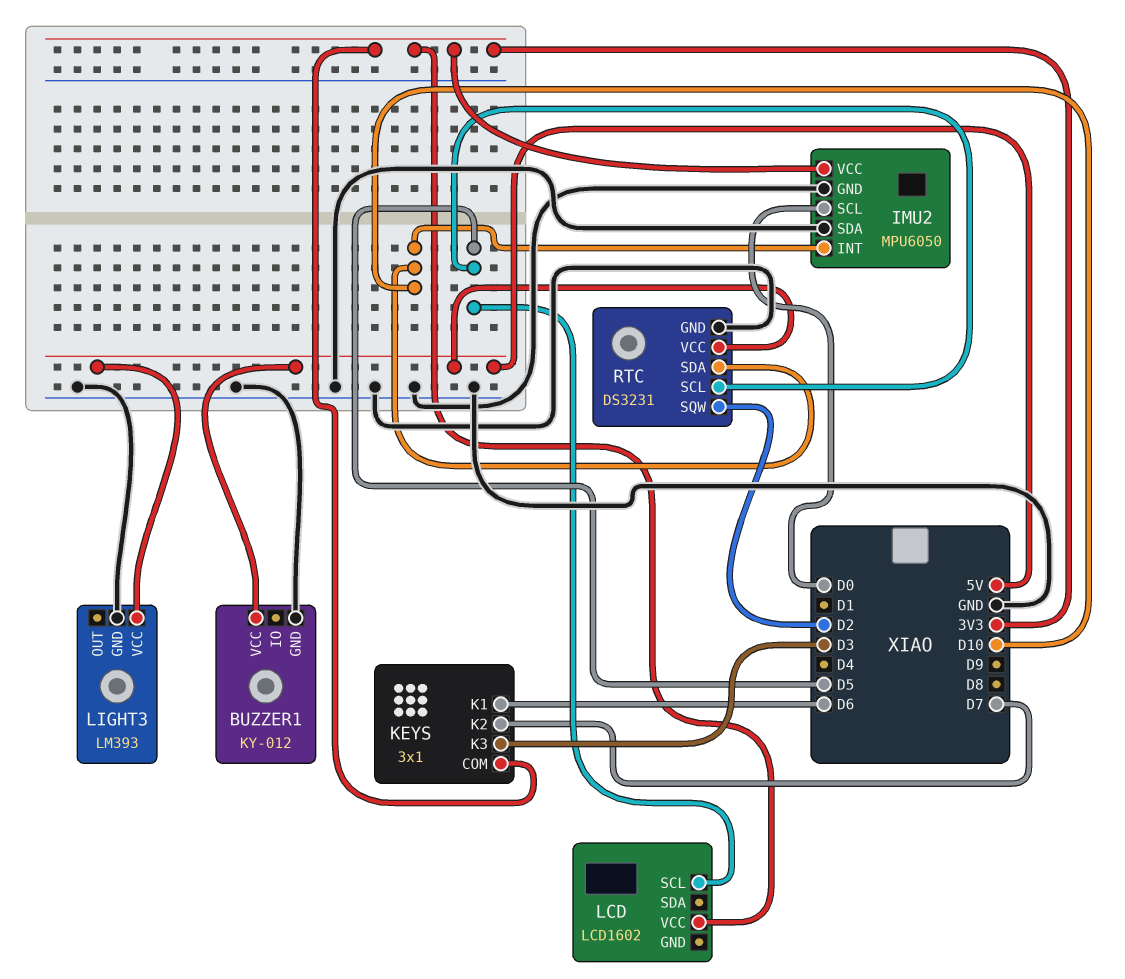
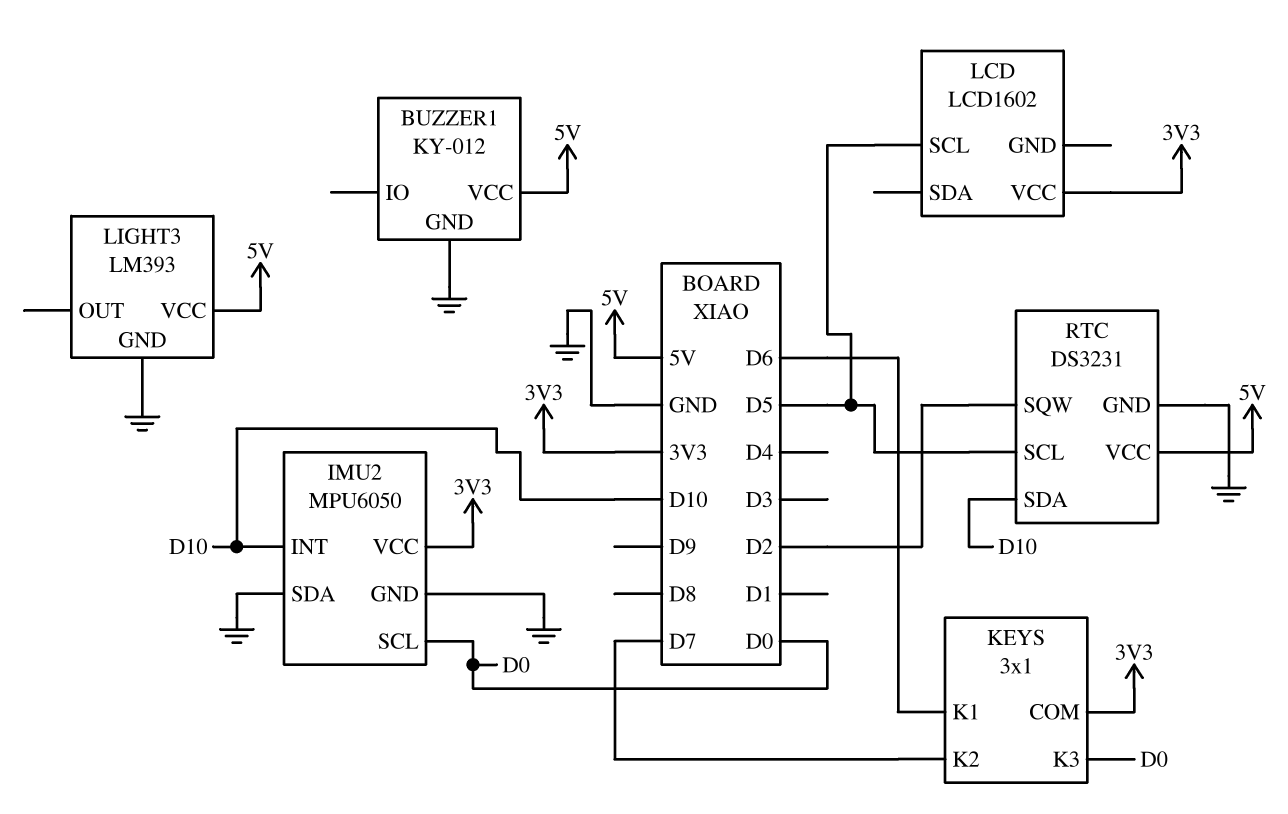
KEYS pin K3: D3 -> D0

